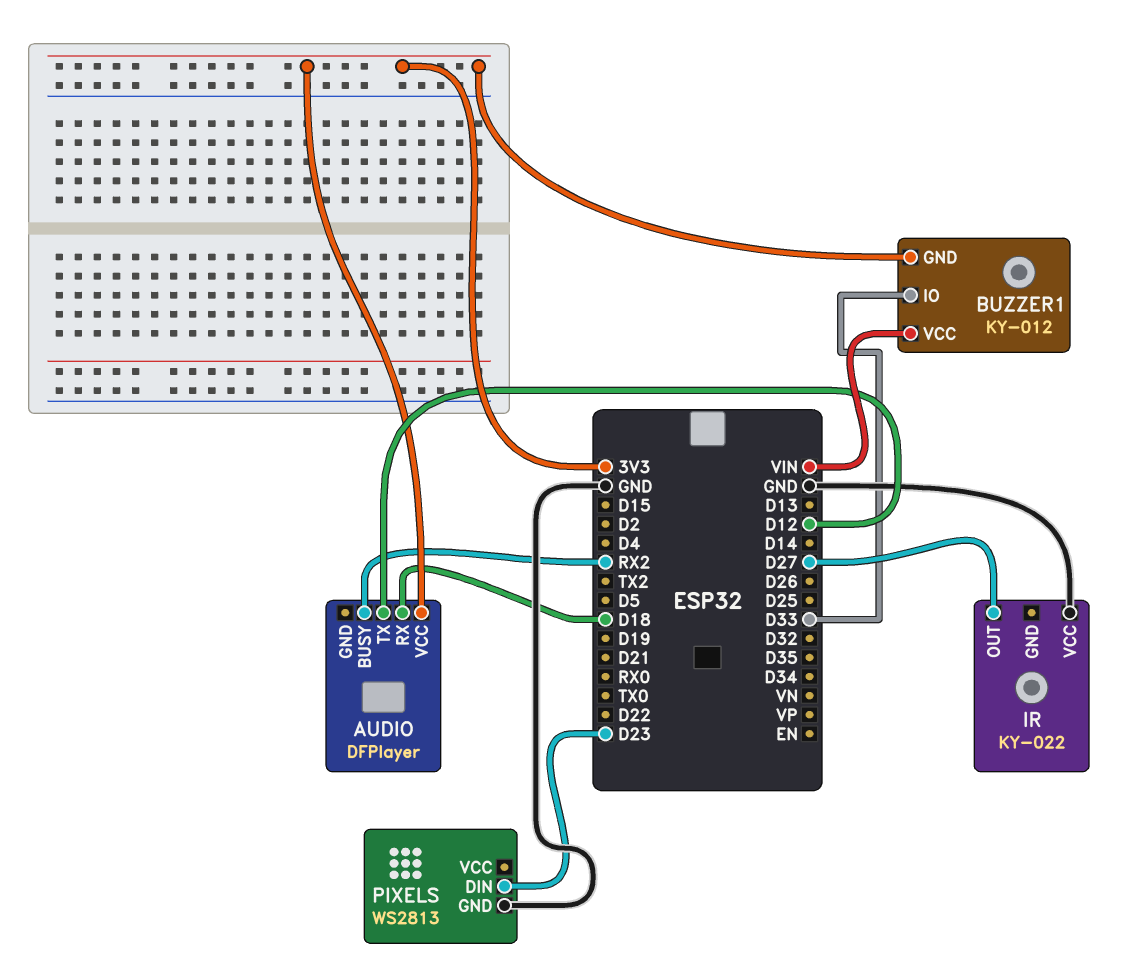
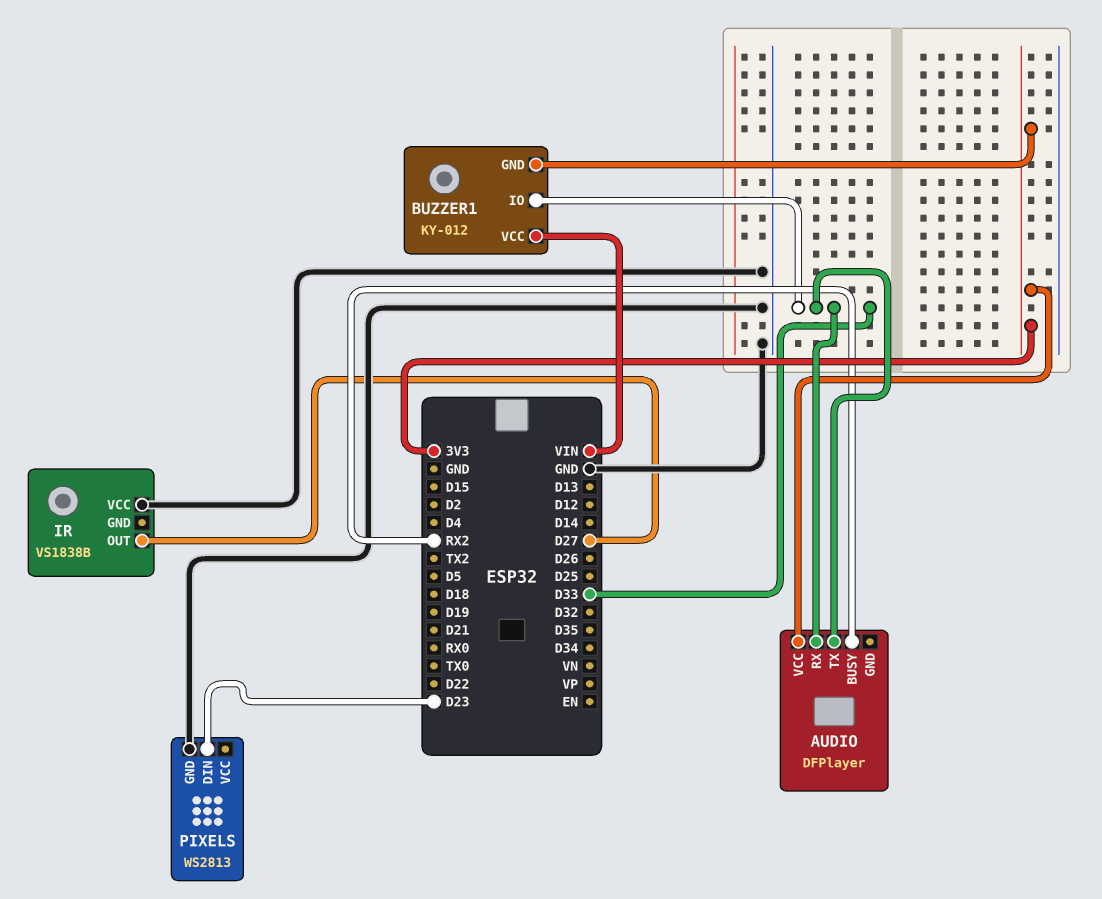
AUDIO pin RX: D18 -> D33
AUDIO pin TX: D12 -> D33
IR: KY-022 -> VS1838B

